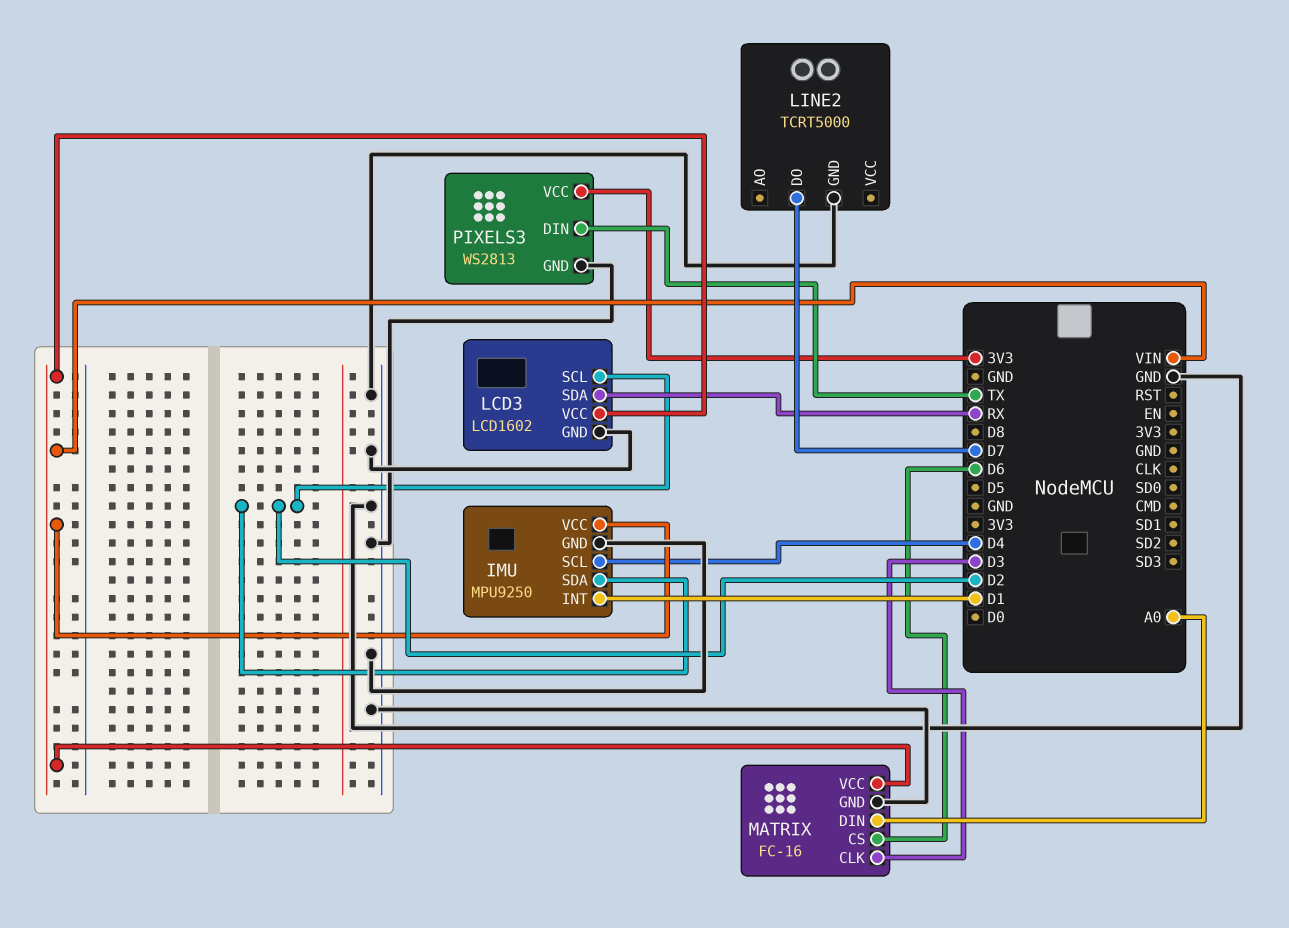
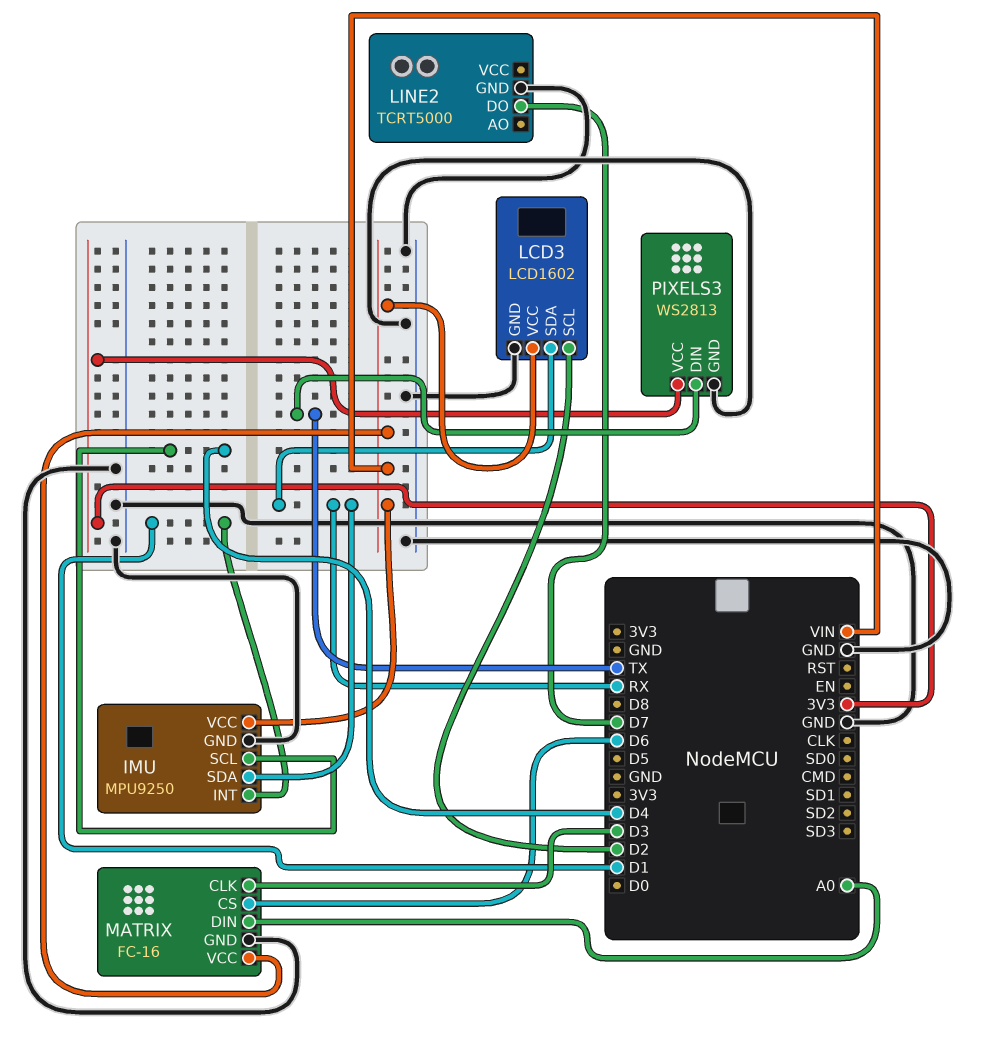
IMU pin SDA: D2 -> RX

